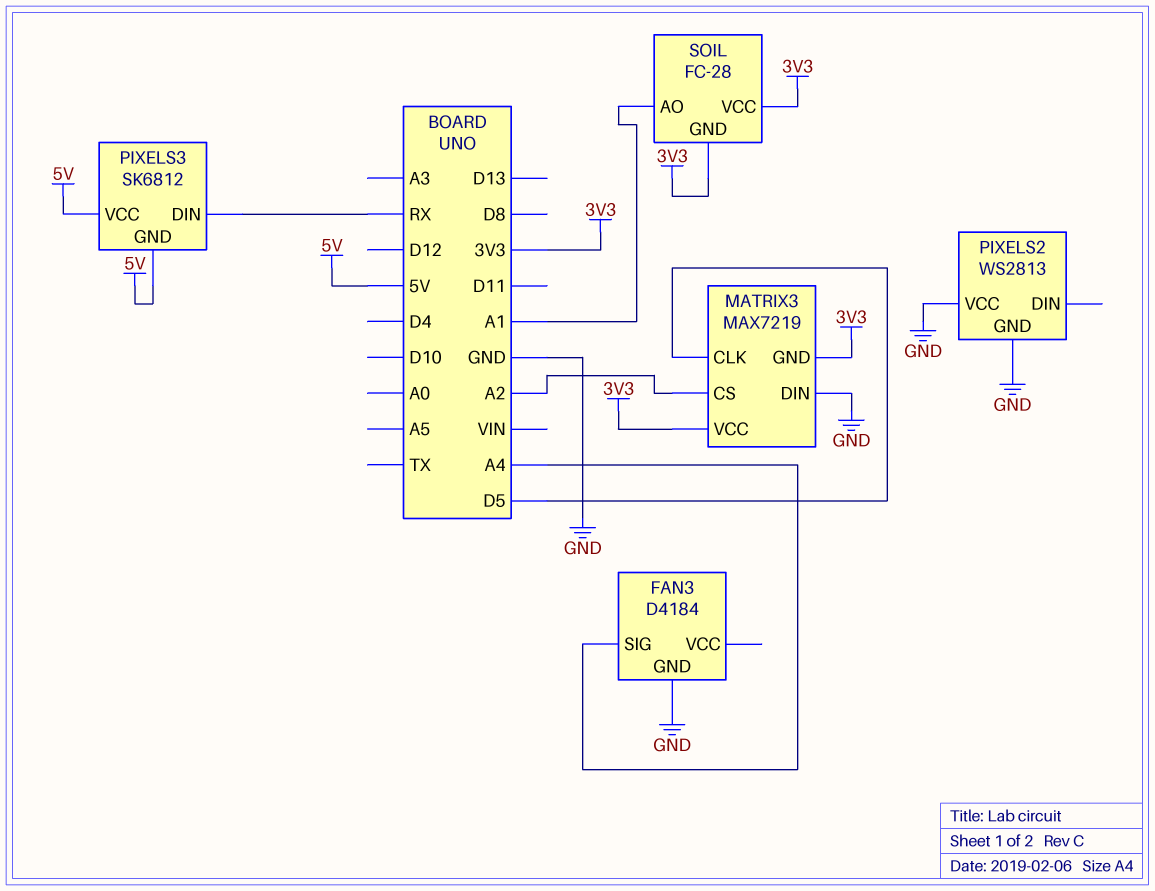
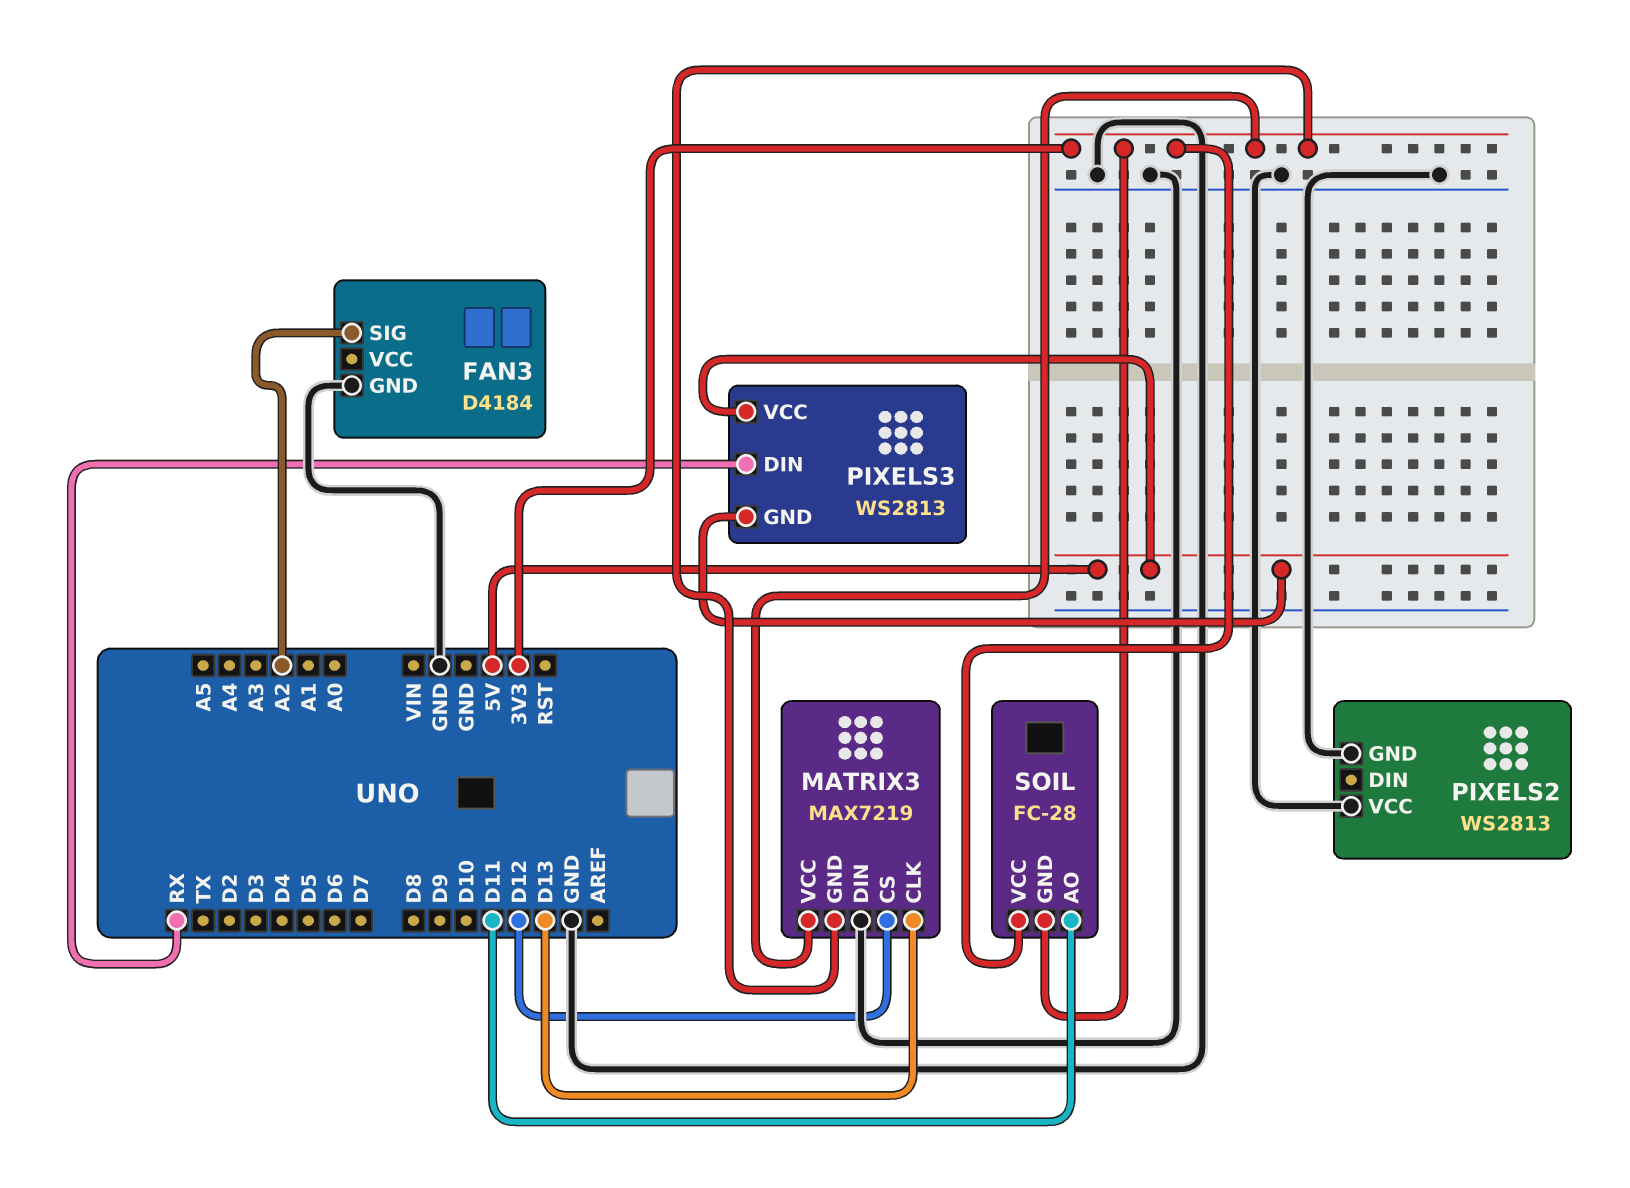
FAN3 pin SIG: A4 -> A2
MATRIX3 pin CLK: D5 -> D13
MATRIX3 pin CS: A2 -> D12
PIXELS3: SK6812 -> WS2813
SOIL pin AO: A1 -> D11

